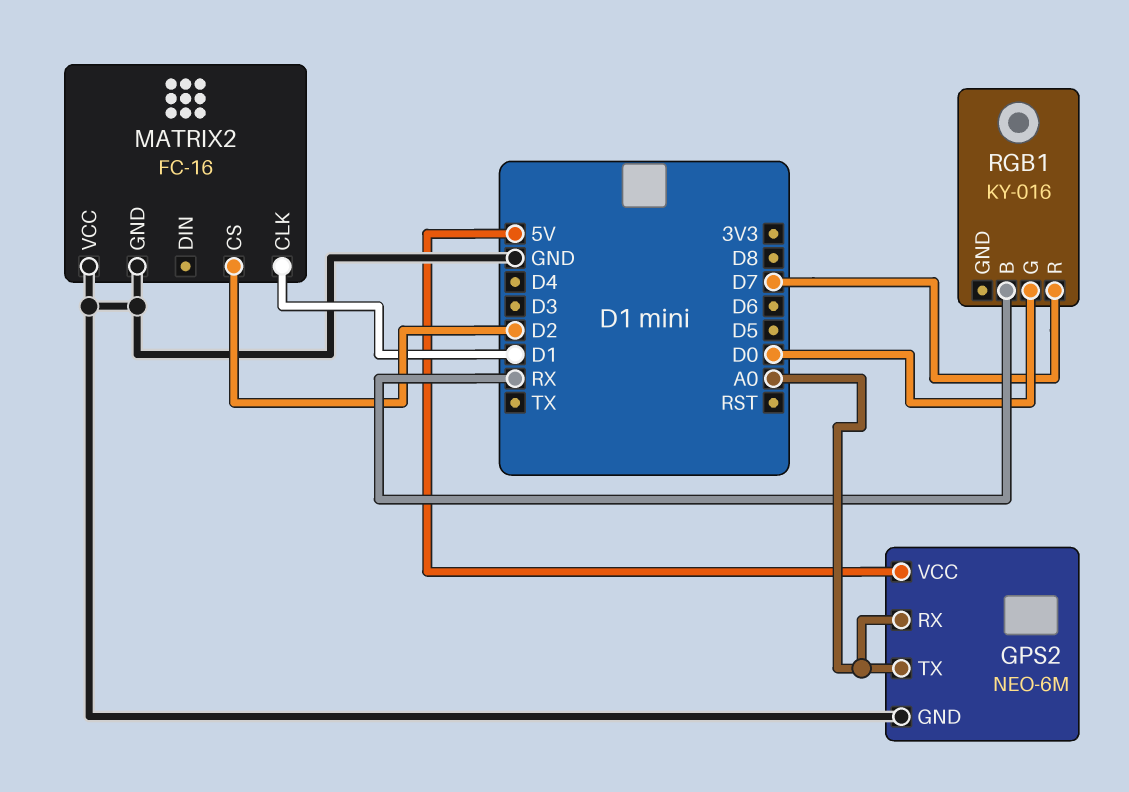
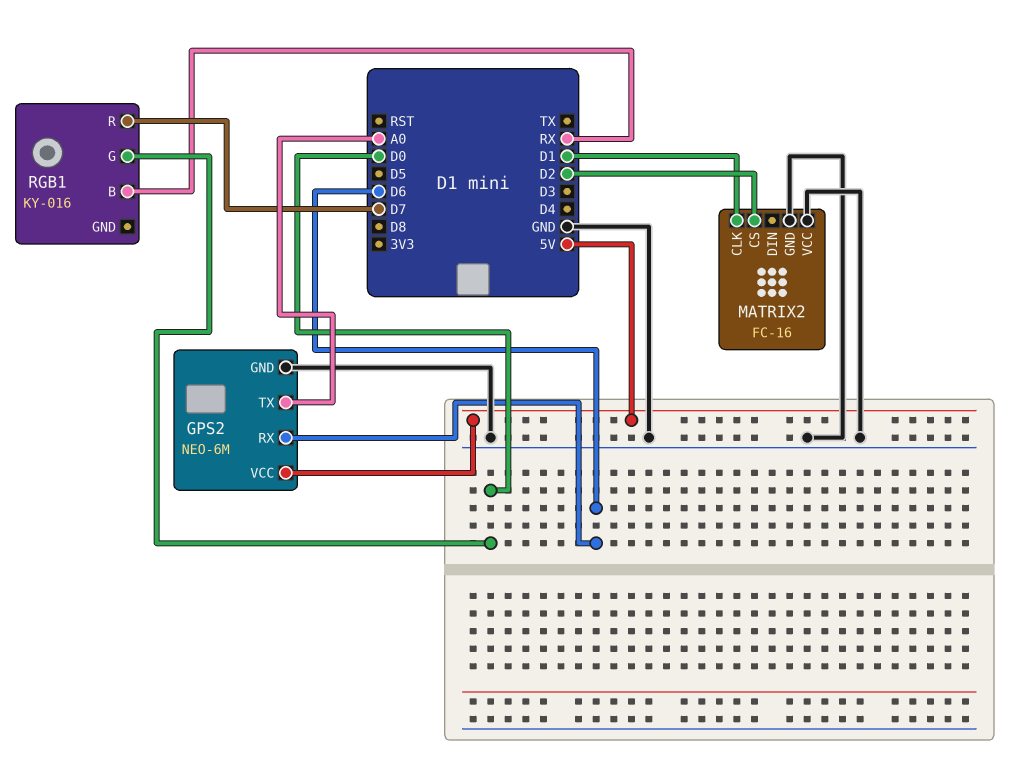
GPS2 pin RX: A0 -> D6

